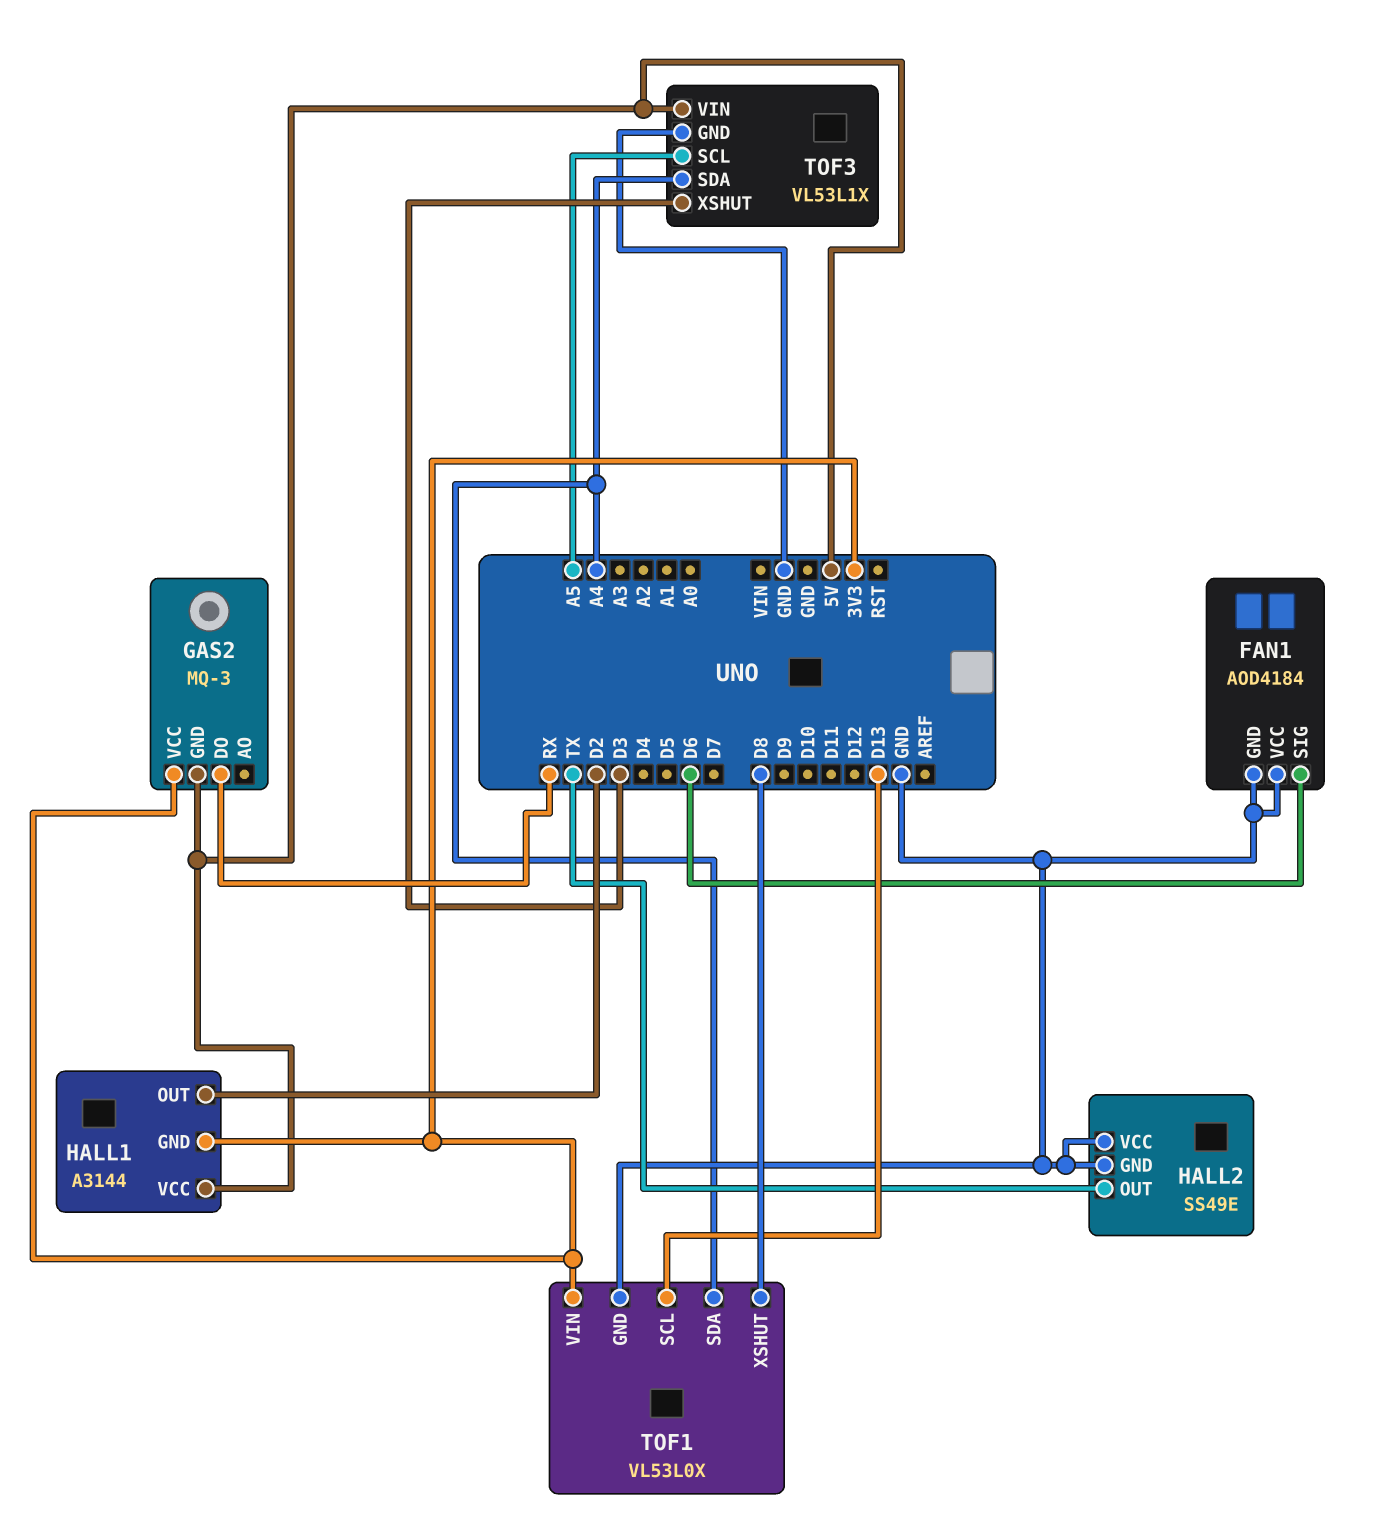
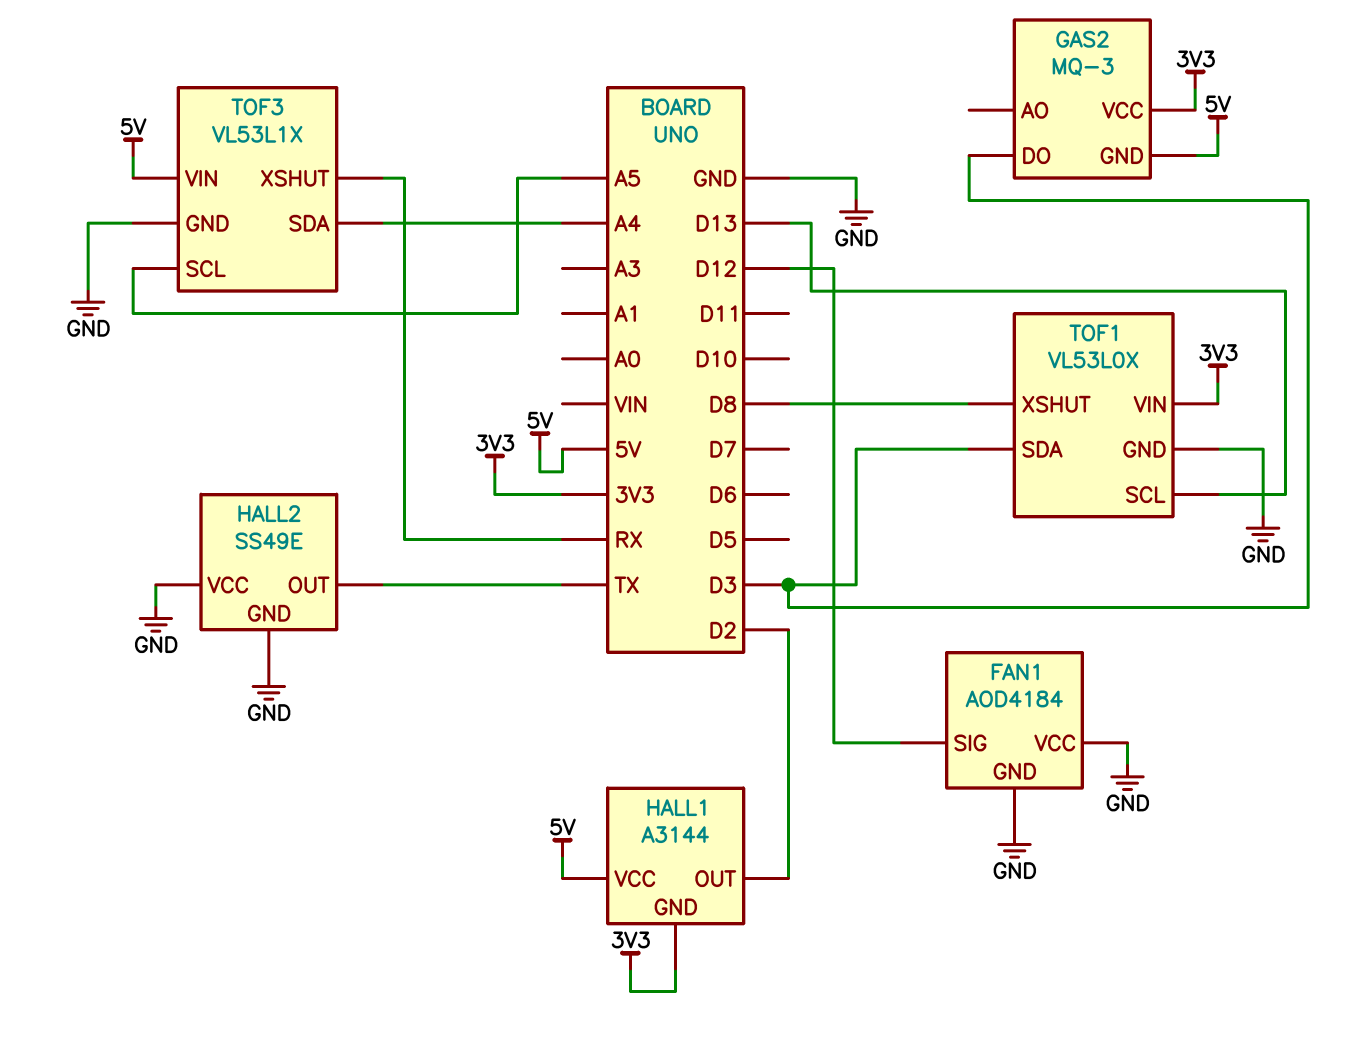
FAN1 pin SIG: D6 -> D12
GAS2 pin DO: RX -> D3
TOF1 pin SDA: A4 -> D3
TOF3 pin XSHUT: D3 -> RX

